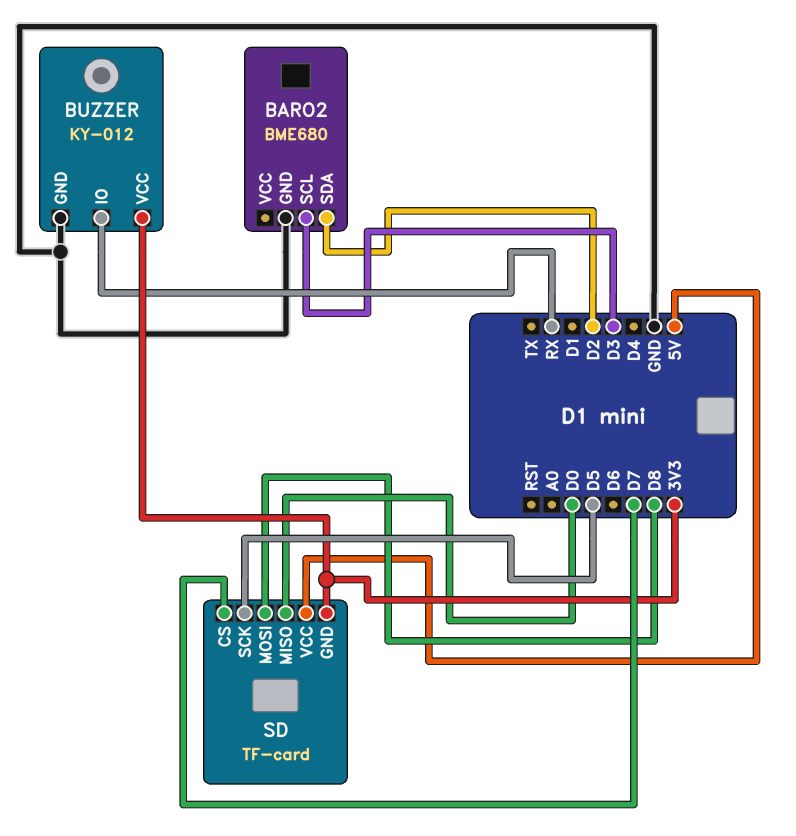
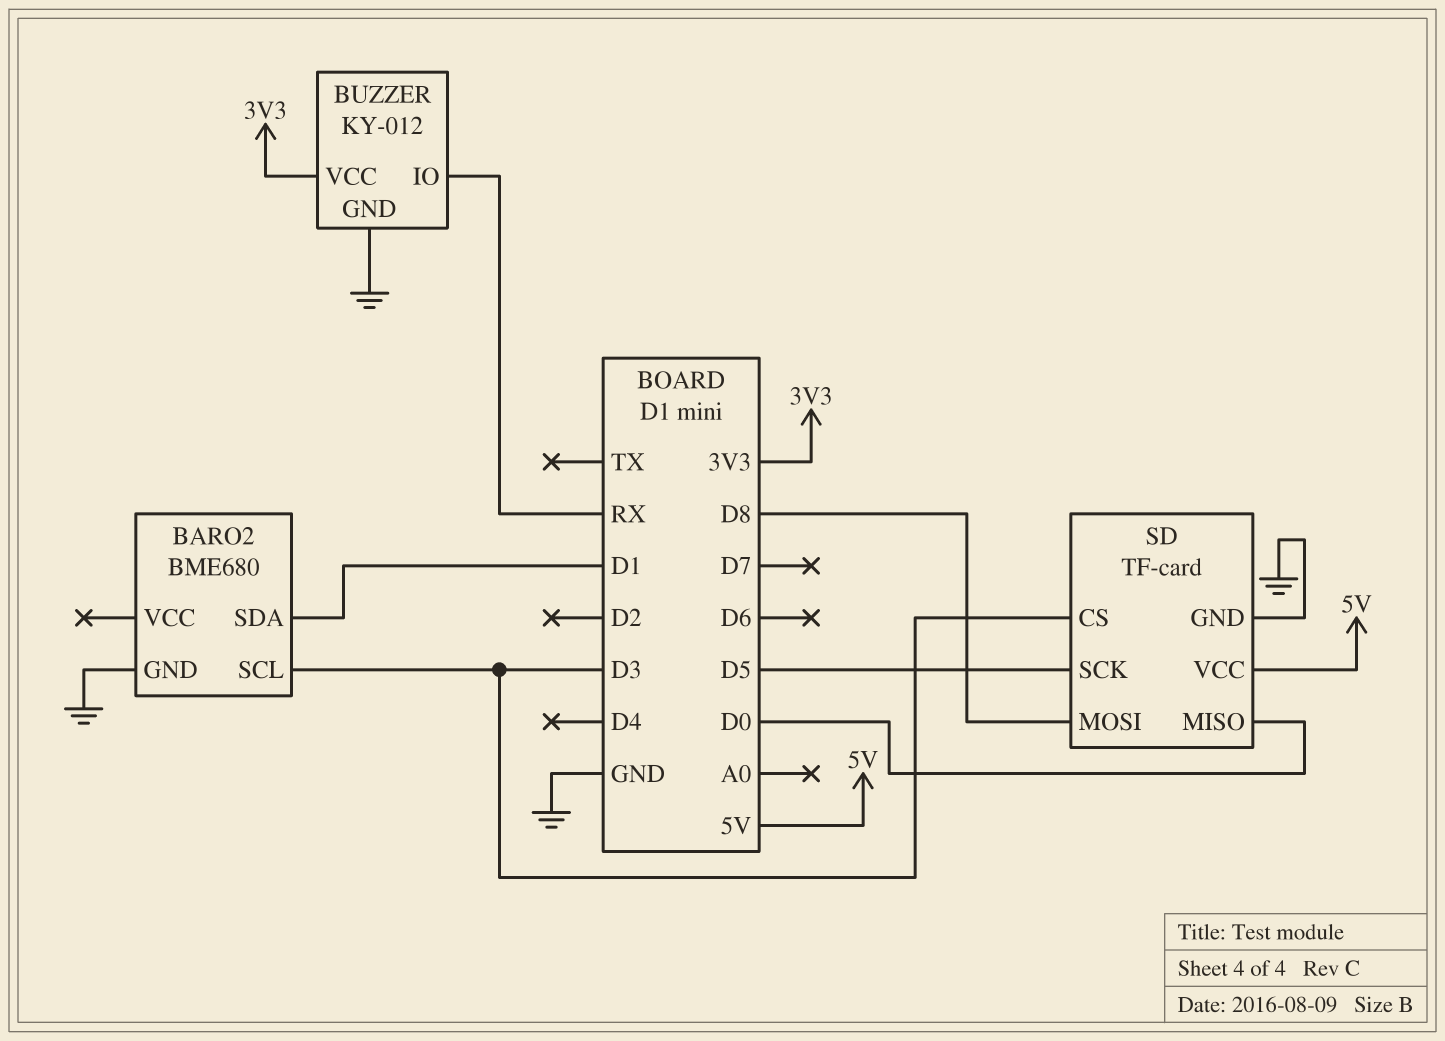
BARO2 pin SDA: D2 -> D1
SD pin CS: D7 -> D3
SD pin GND: 3V3 -> GND

